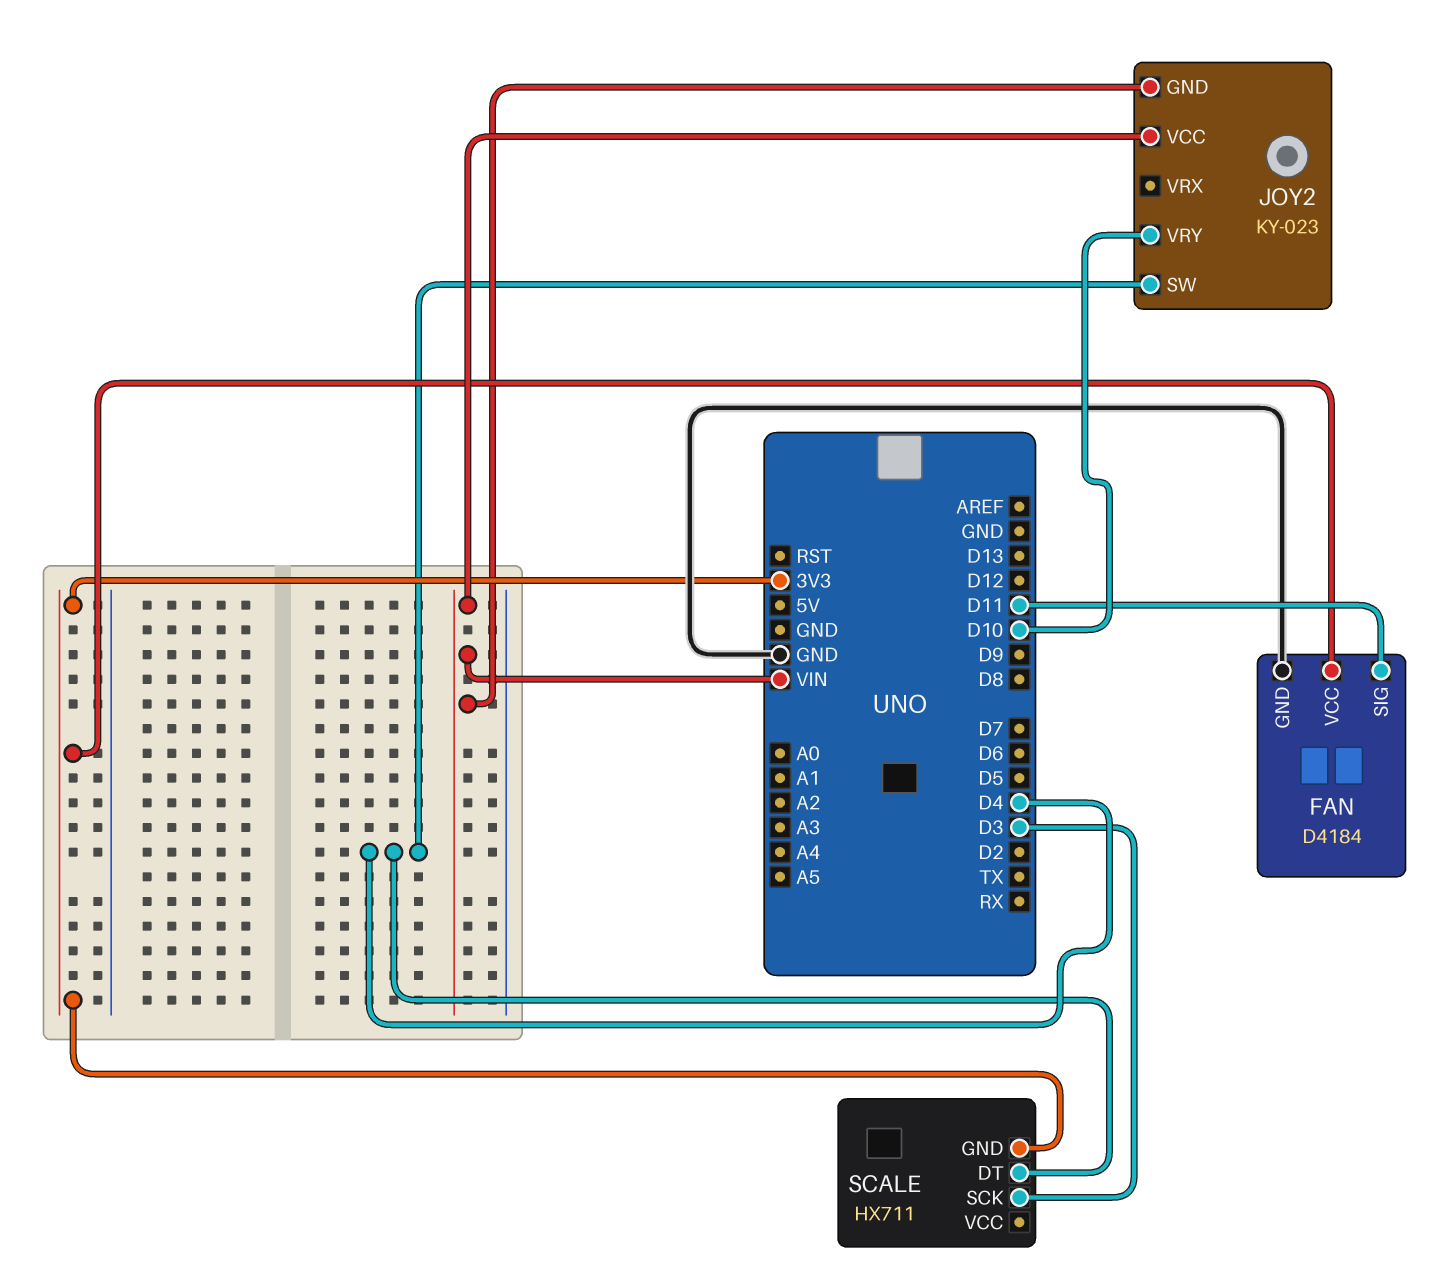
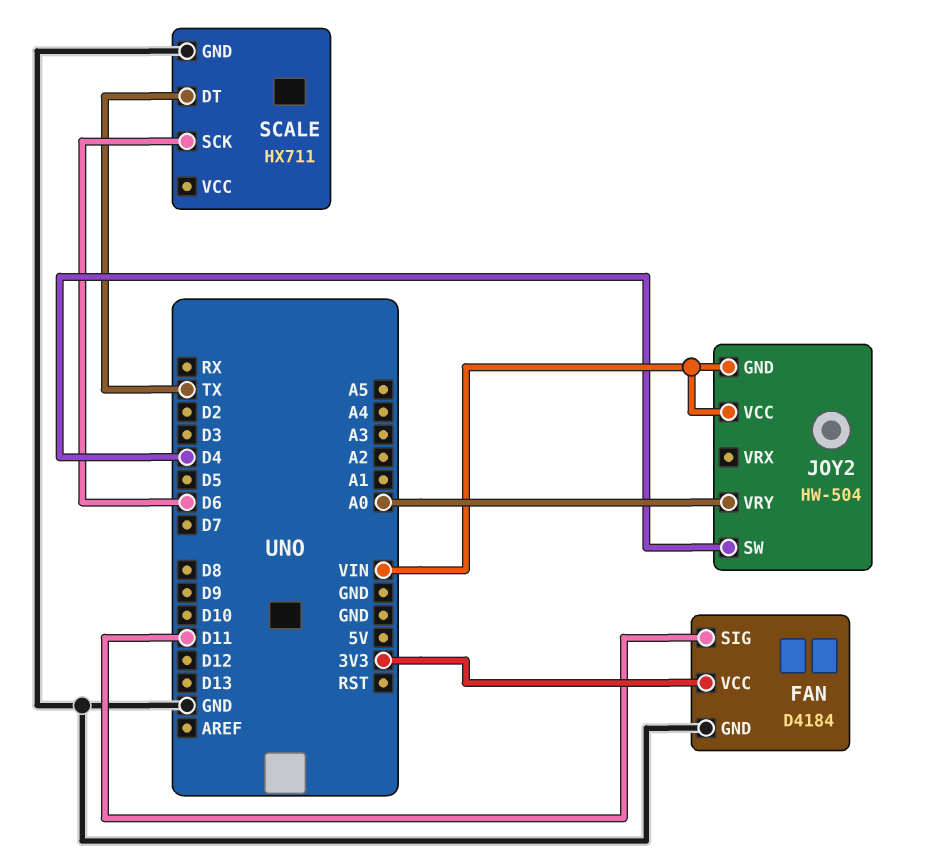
JOY2: KY-023 -> HW-504
JOY2 pin VRY: D10 -> A0
SCALE pin DT: D4 -> TX
SCALE pin GND: 3V3 -> GND
SCALE pin SCK: D3 -> D6

